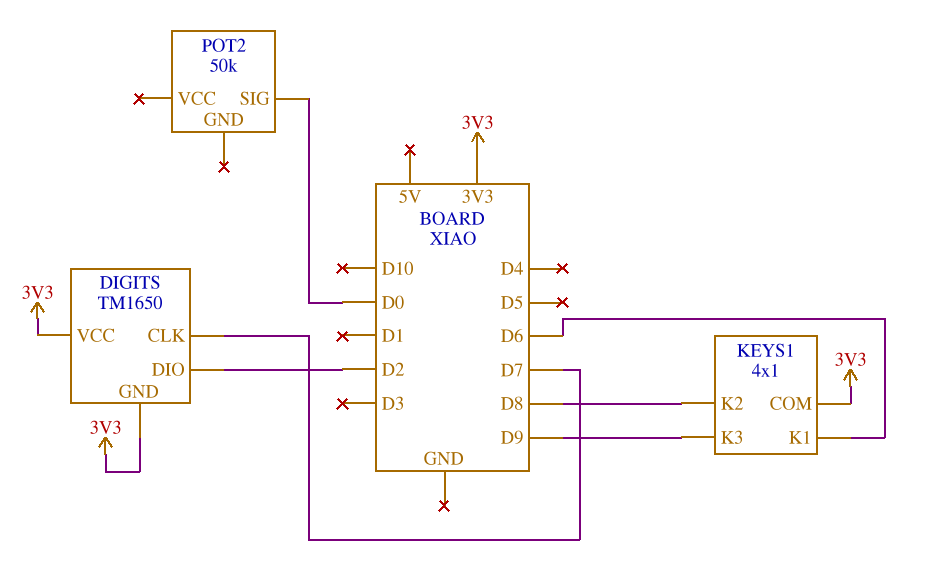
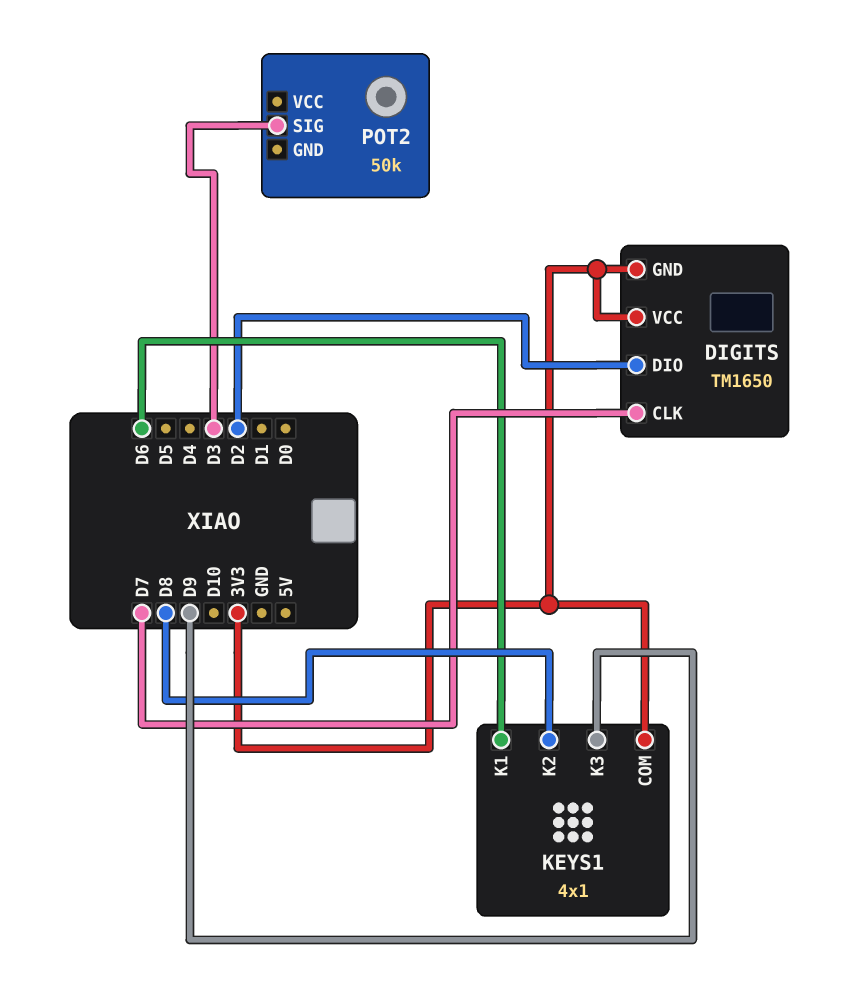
POT2 pin SIG: D0 -> D3

